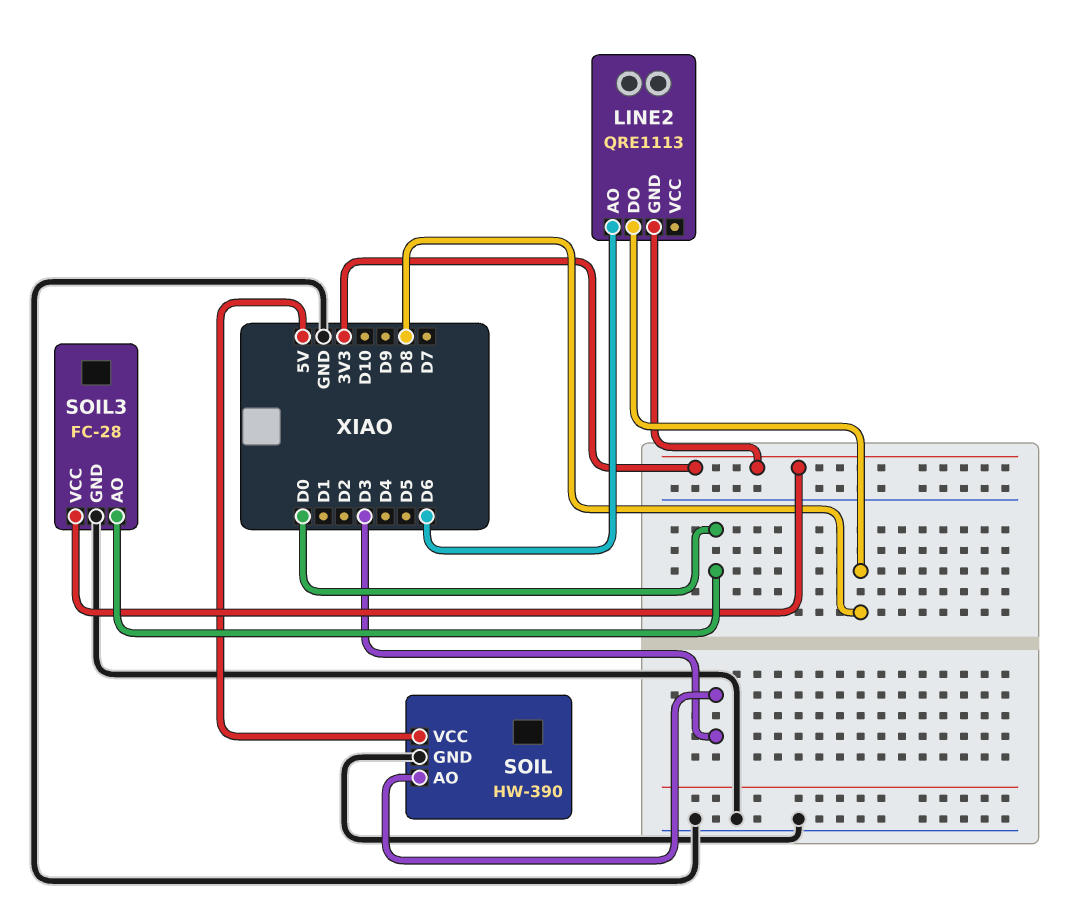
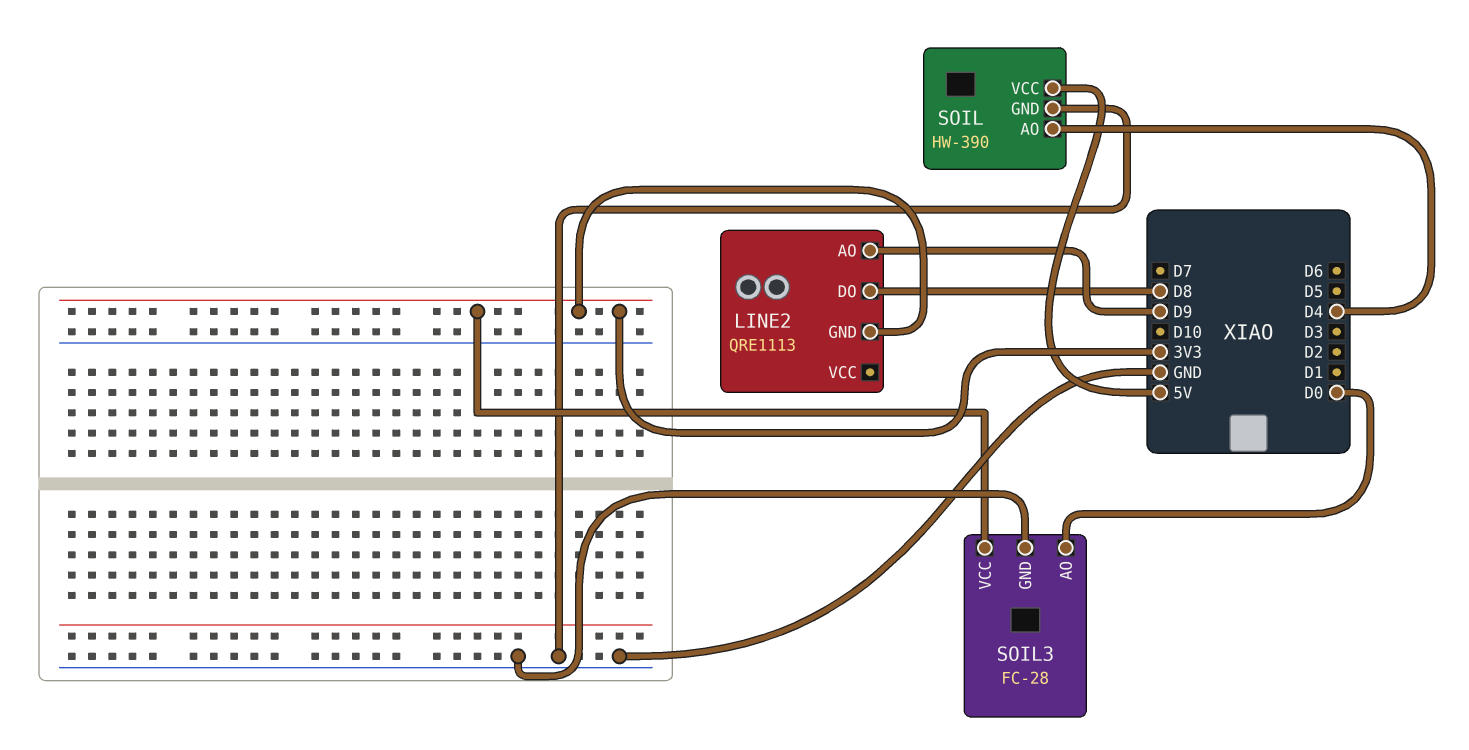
LINE2 pin AO: D6 -> D9
SOIL pin AO: D3 -> D4

